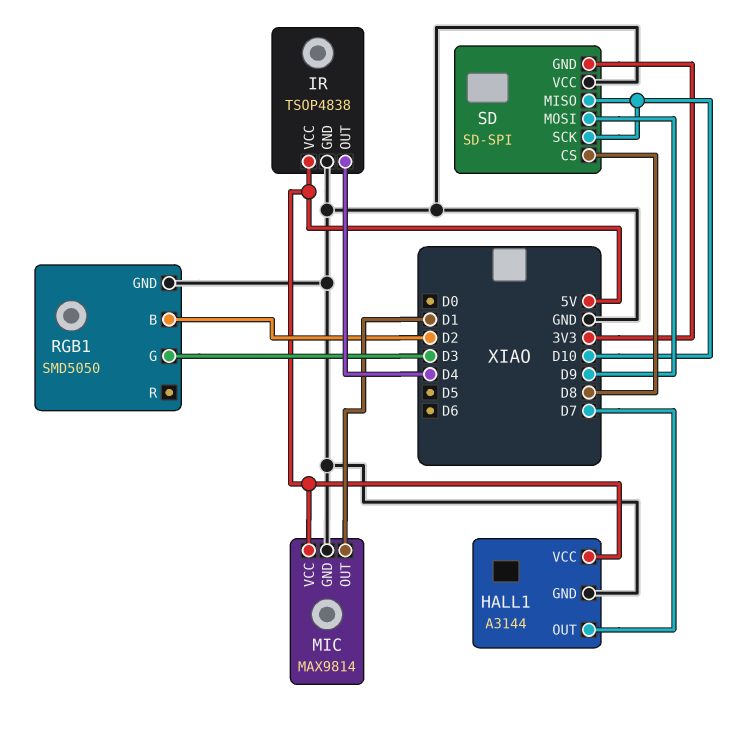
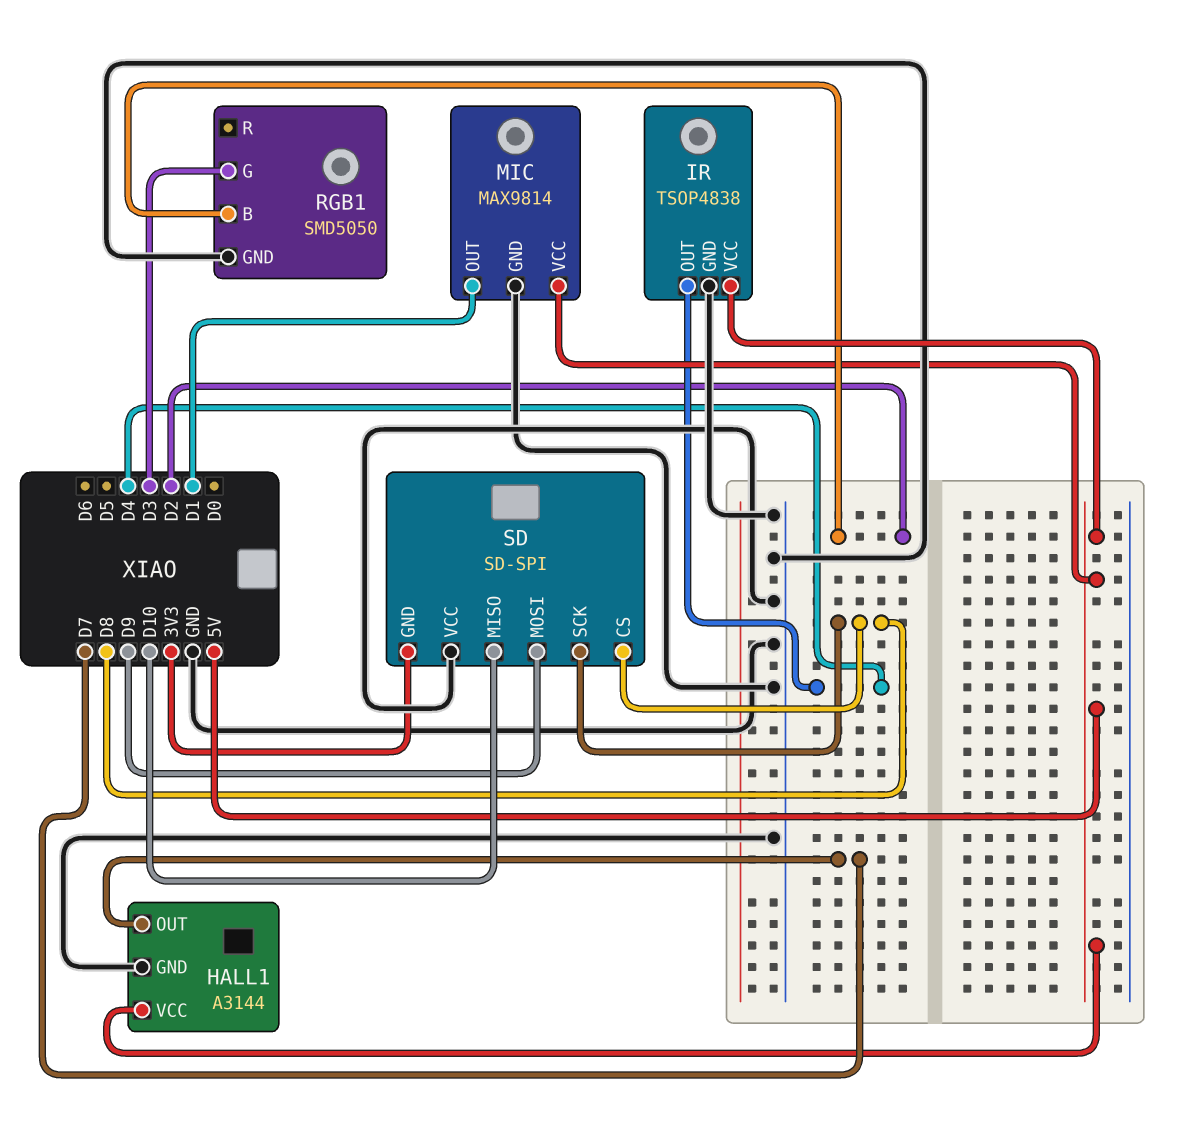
SD pin SCK: D10 -> D8

